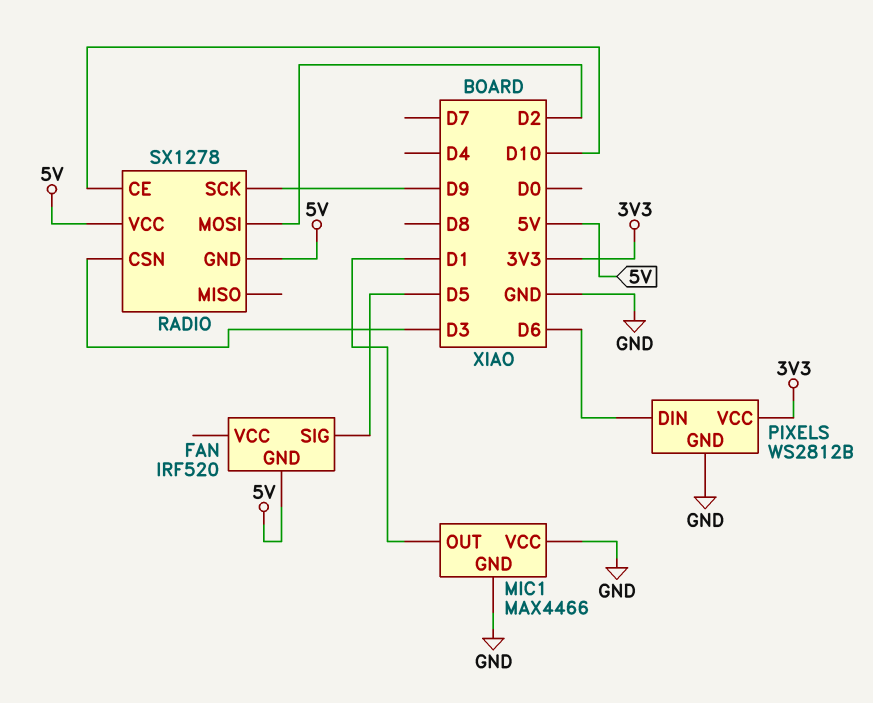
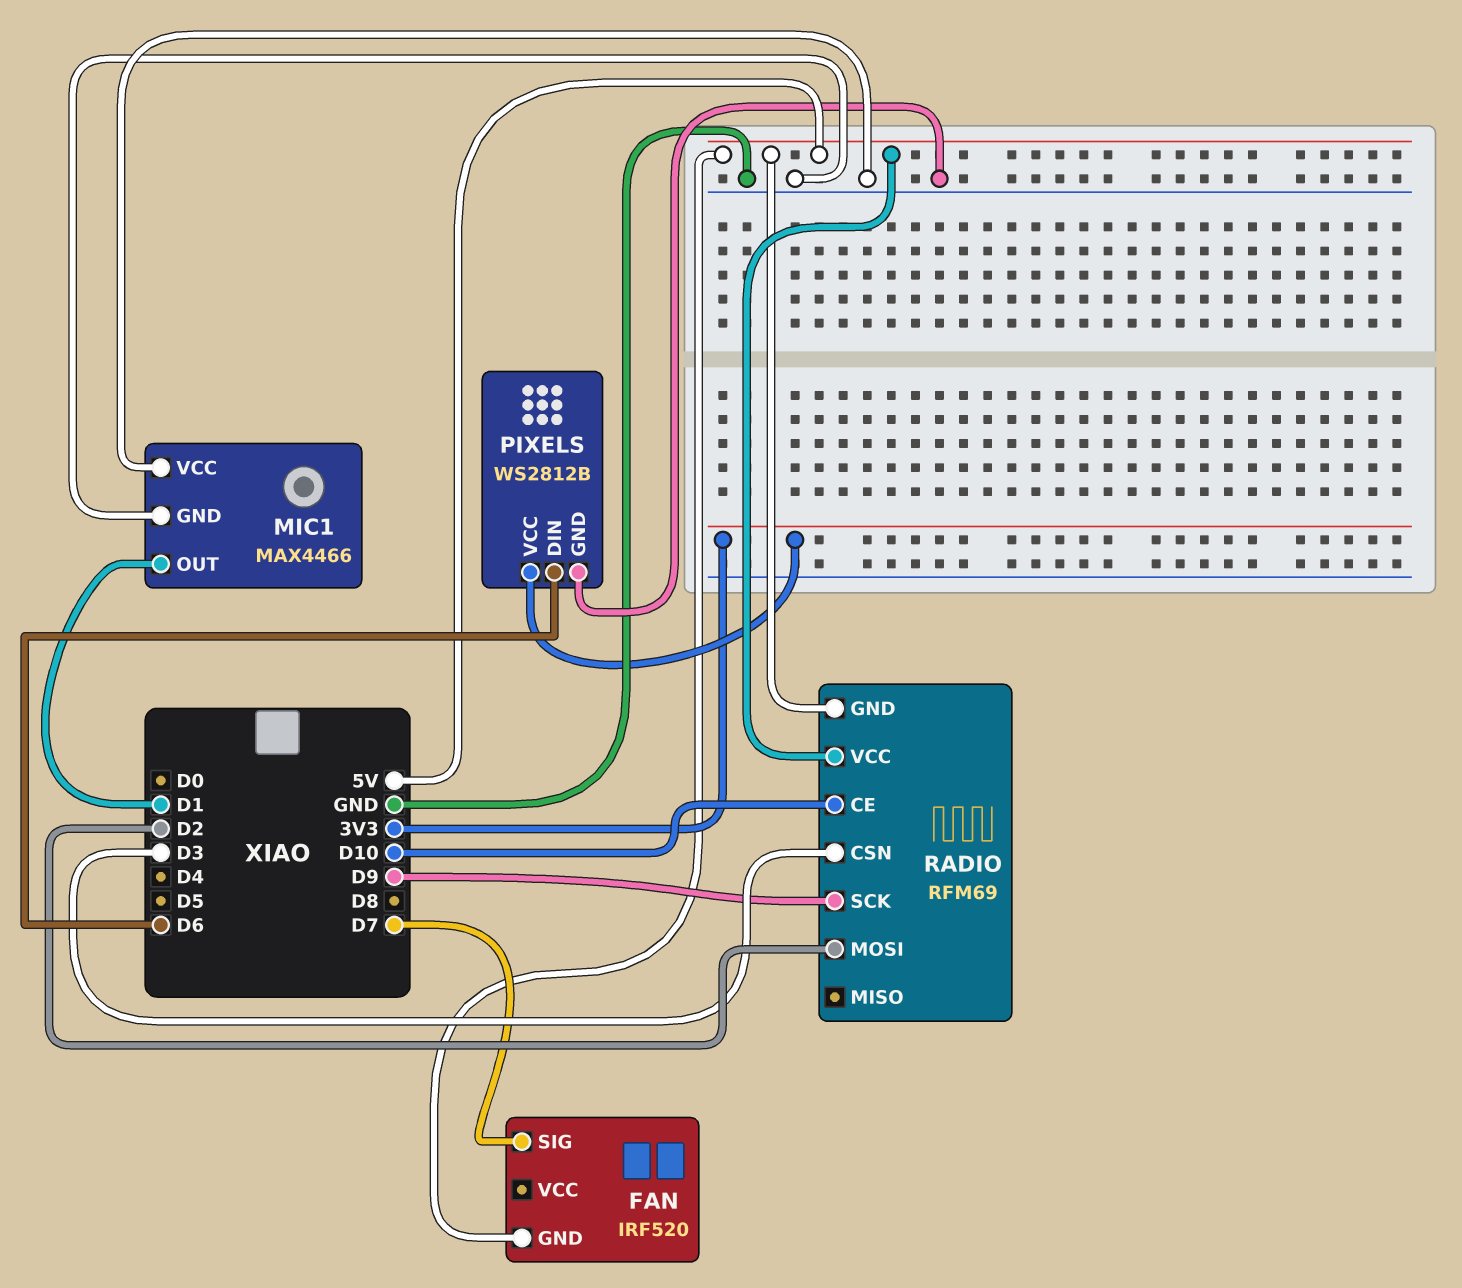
FAN pin SIG: D5 -> D7
RADIO: SX1278 -> RFM69

